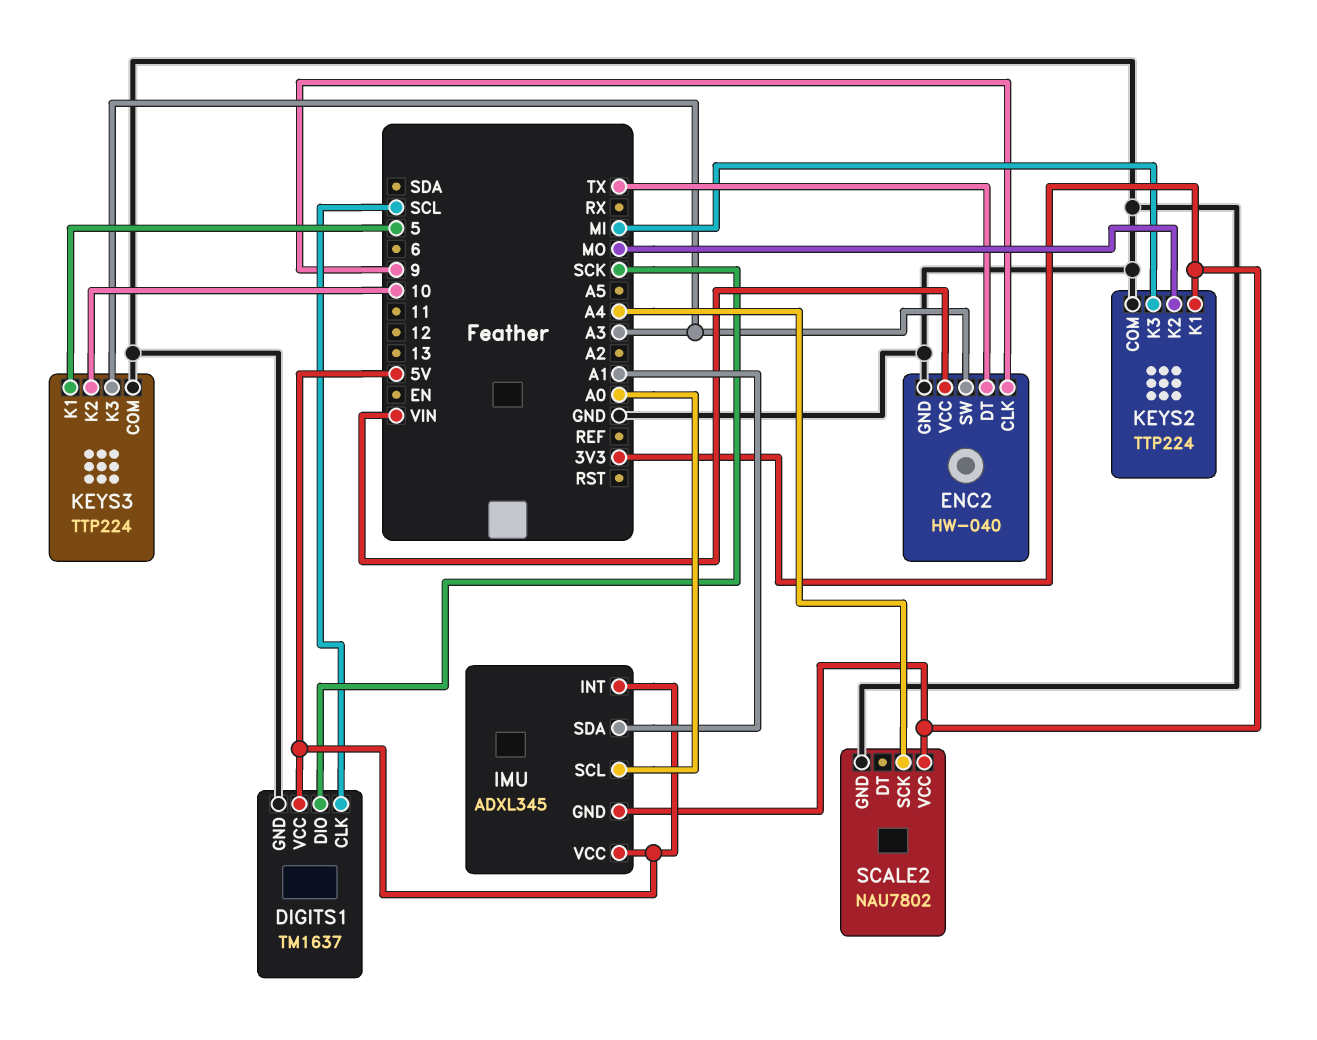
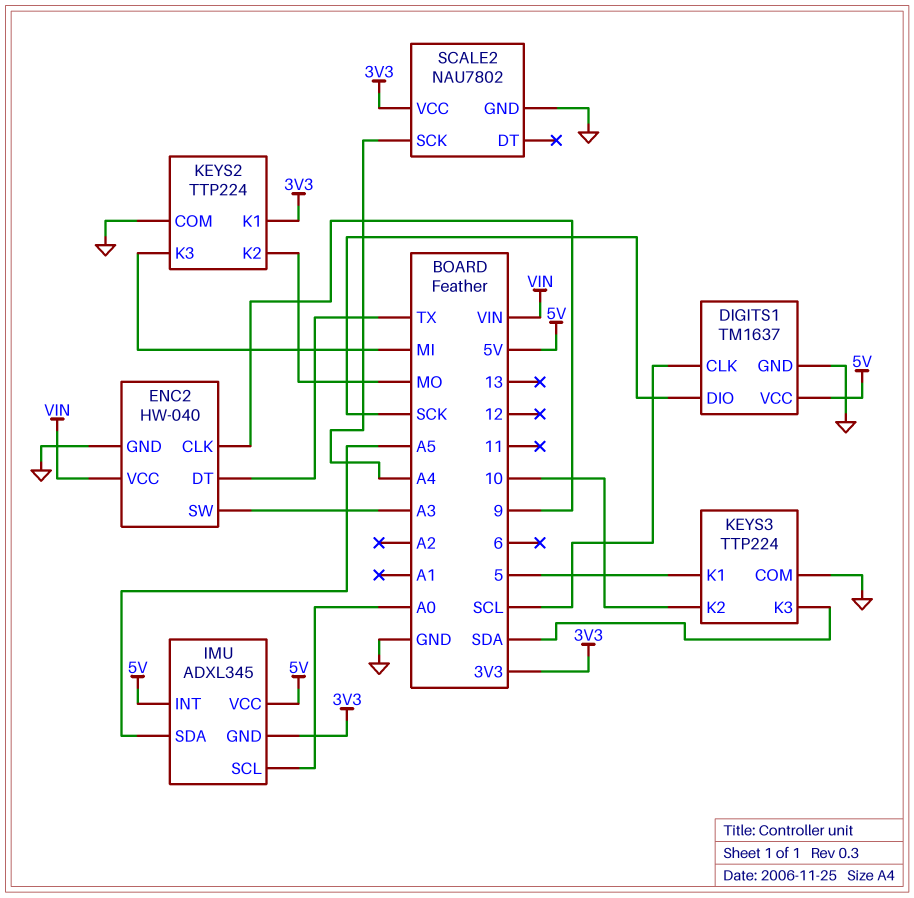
IMU pin SDA: A1 -> A5
KEYS3 pin K3: A3 -> SDA

